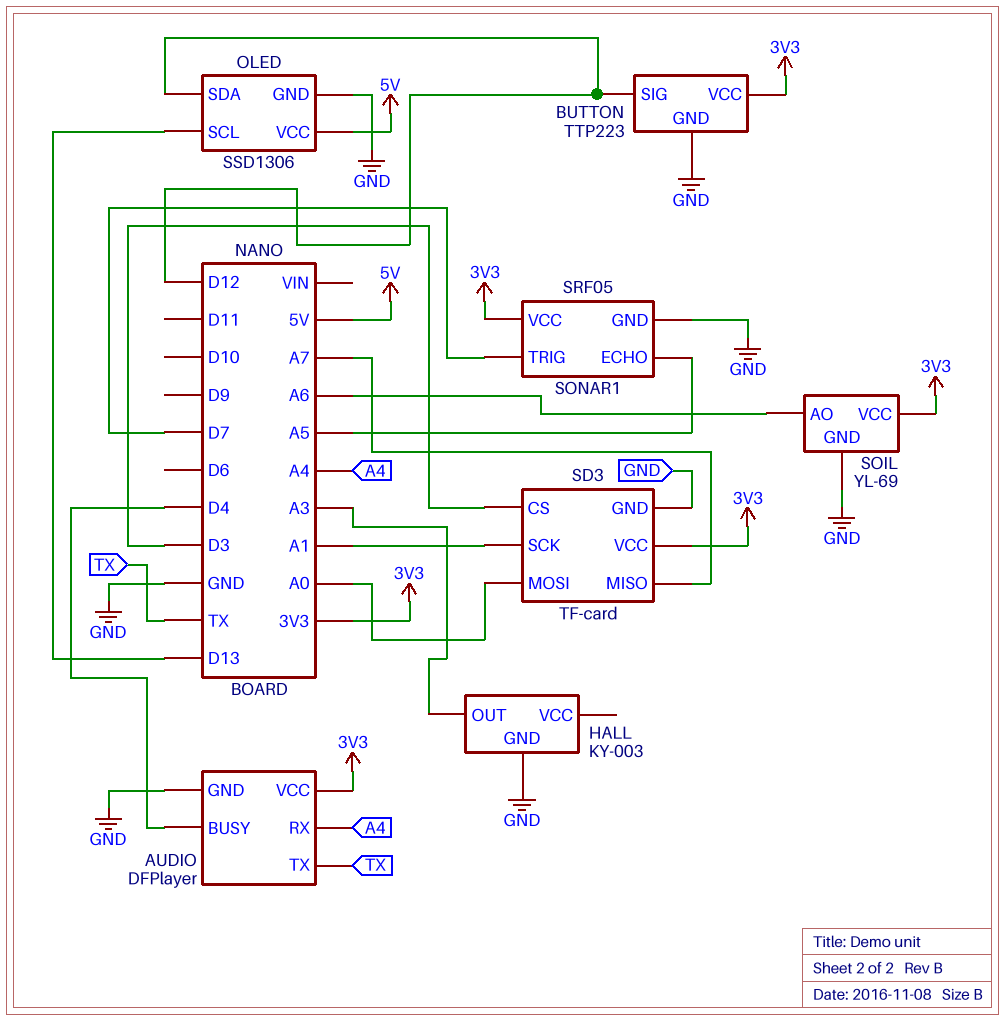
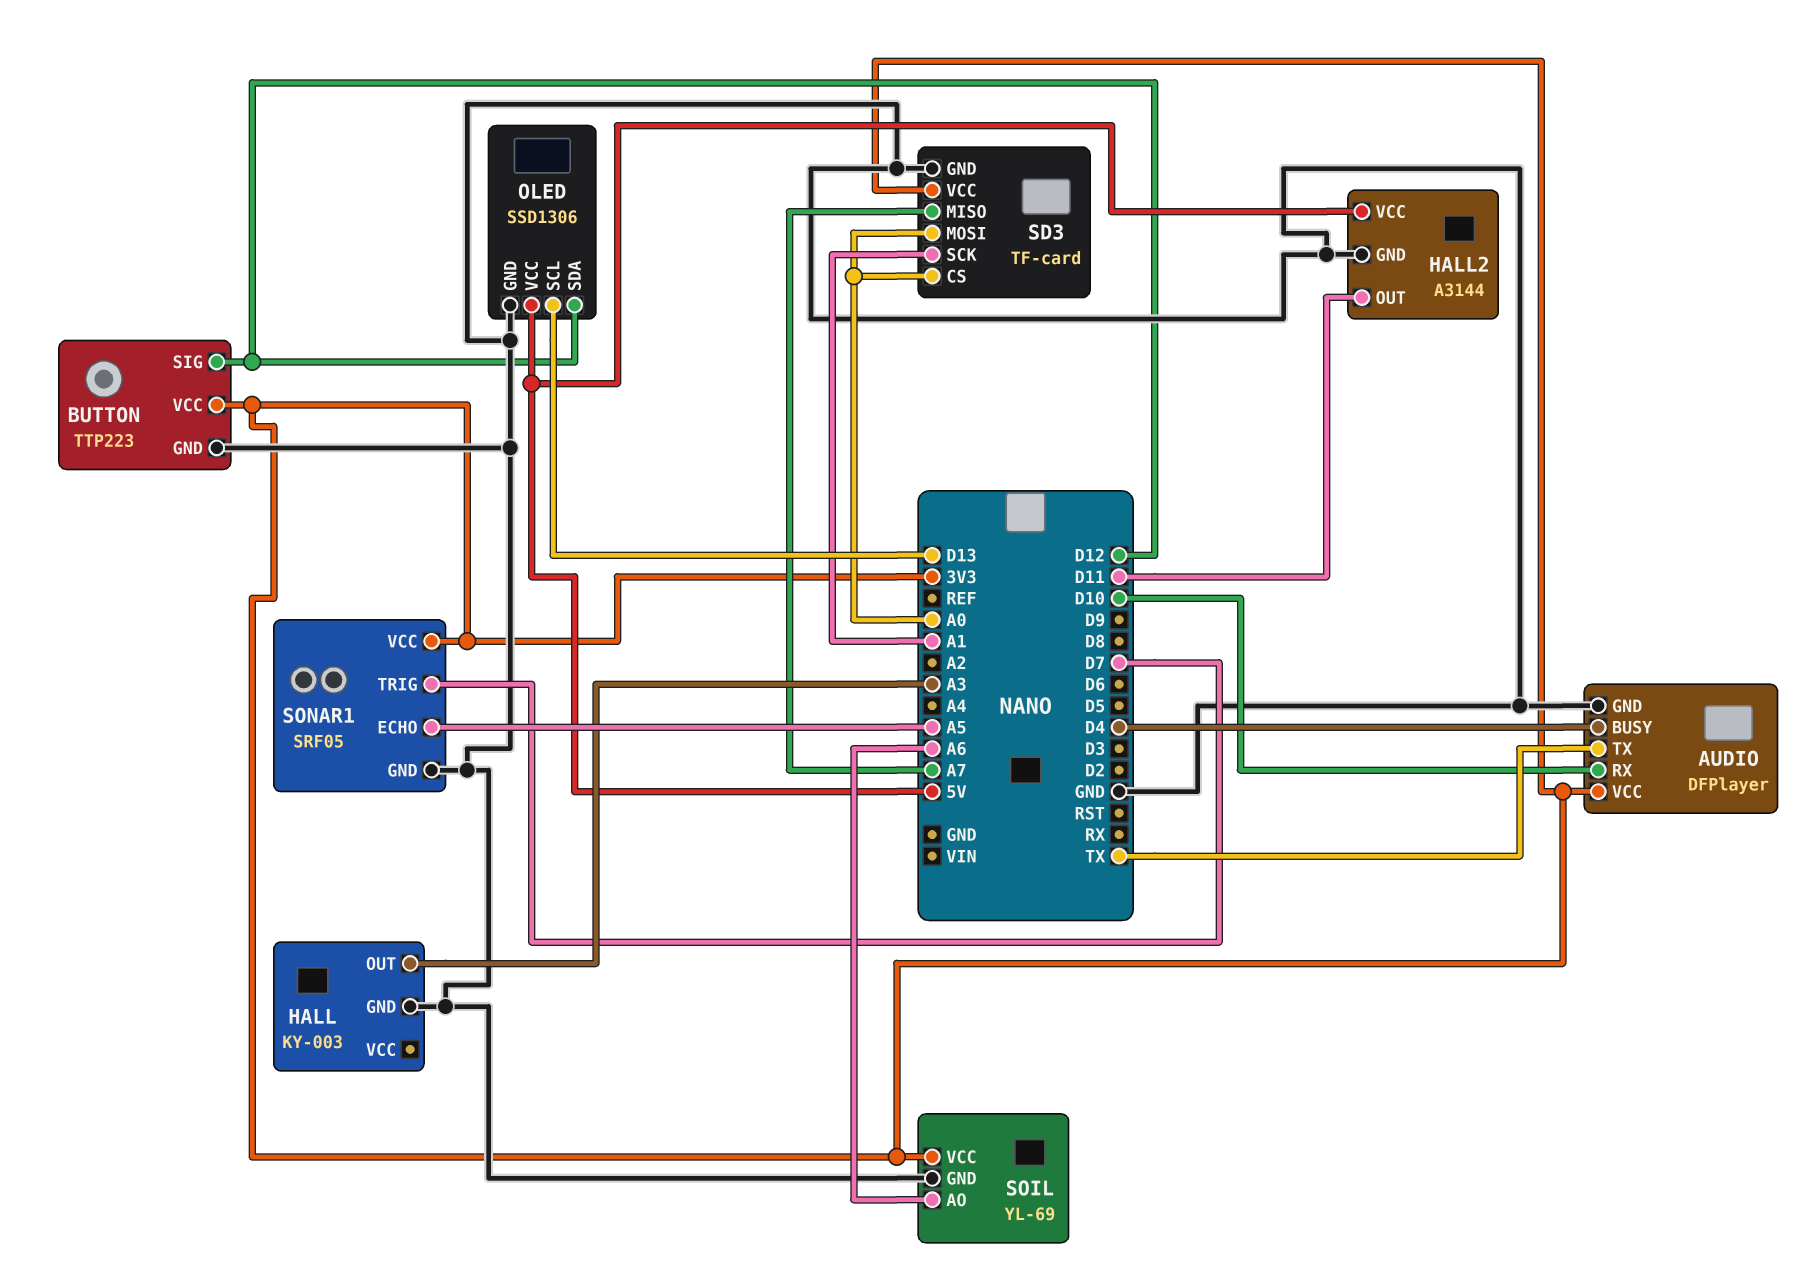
AUDIO pin RX: A4 -> D10
HALL2: none -> A3144
HALL2 pin GND: none -> GND
HALL2 pin OUT: none -> D11
HALL2 pin VCC: none -> 5V
SD3 pin CS: D3 -> A0

